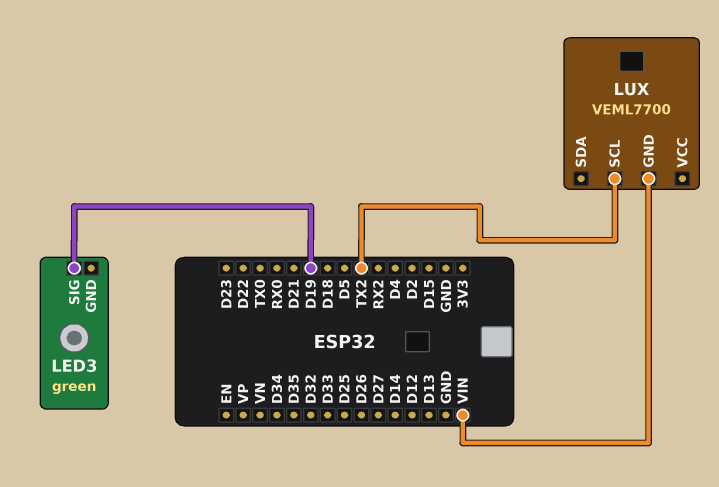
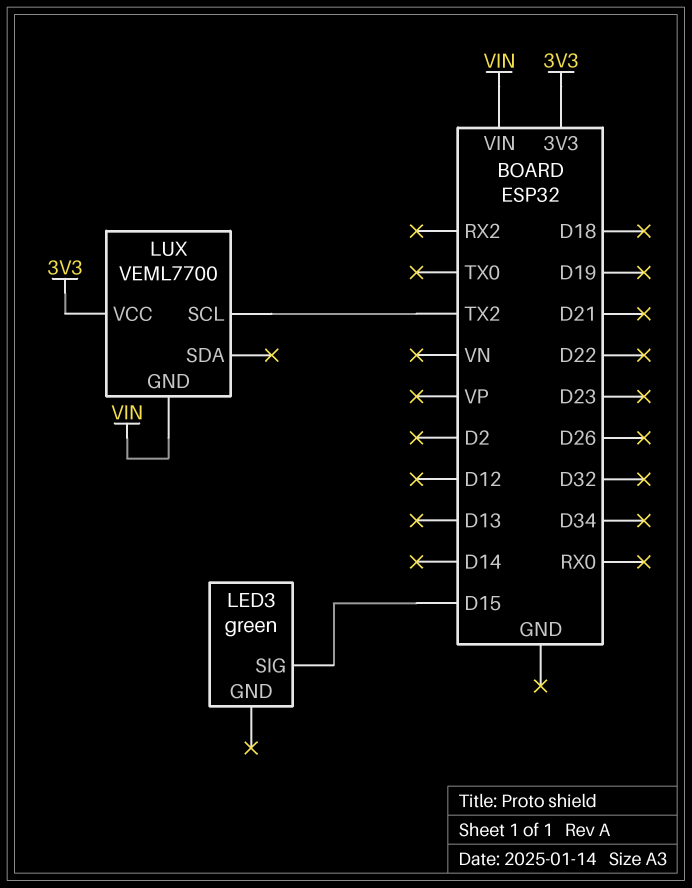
LED3 pin SIG: D19 -> D15
LUX pin VCC: none -> 3V3

